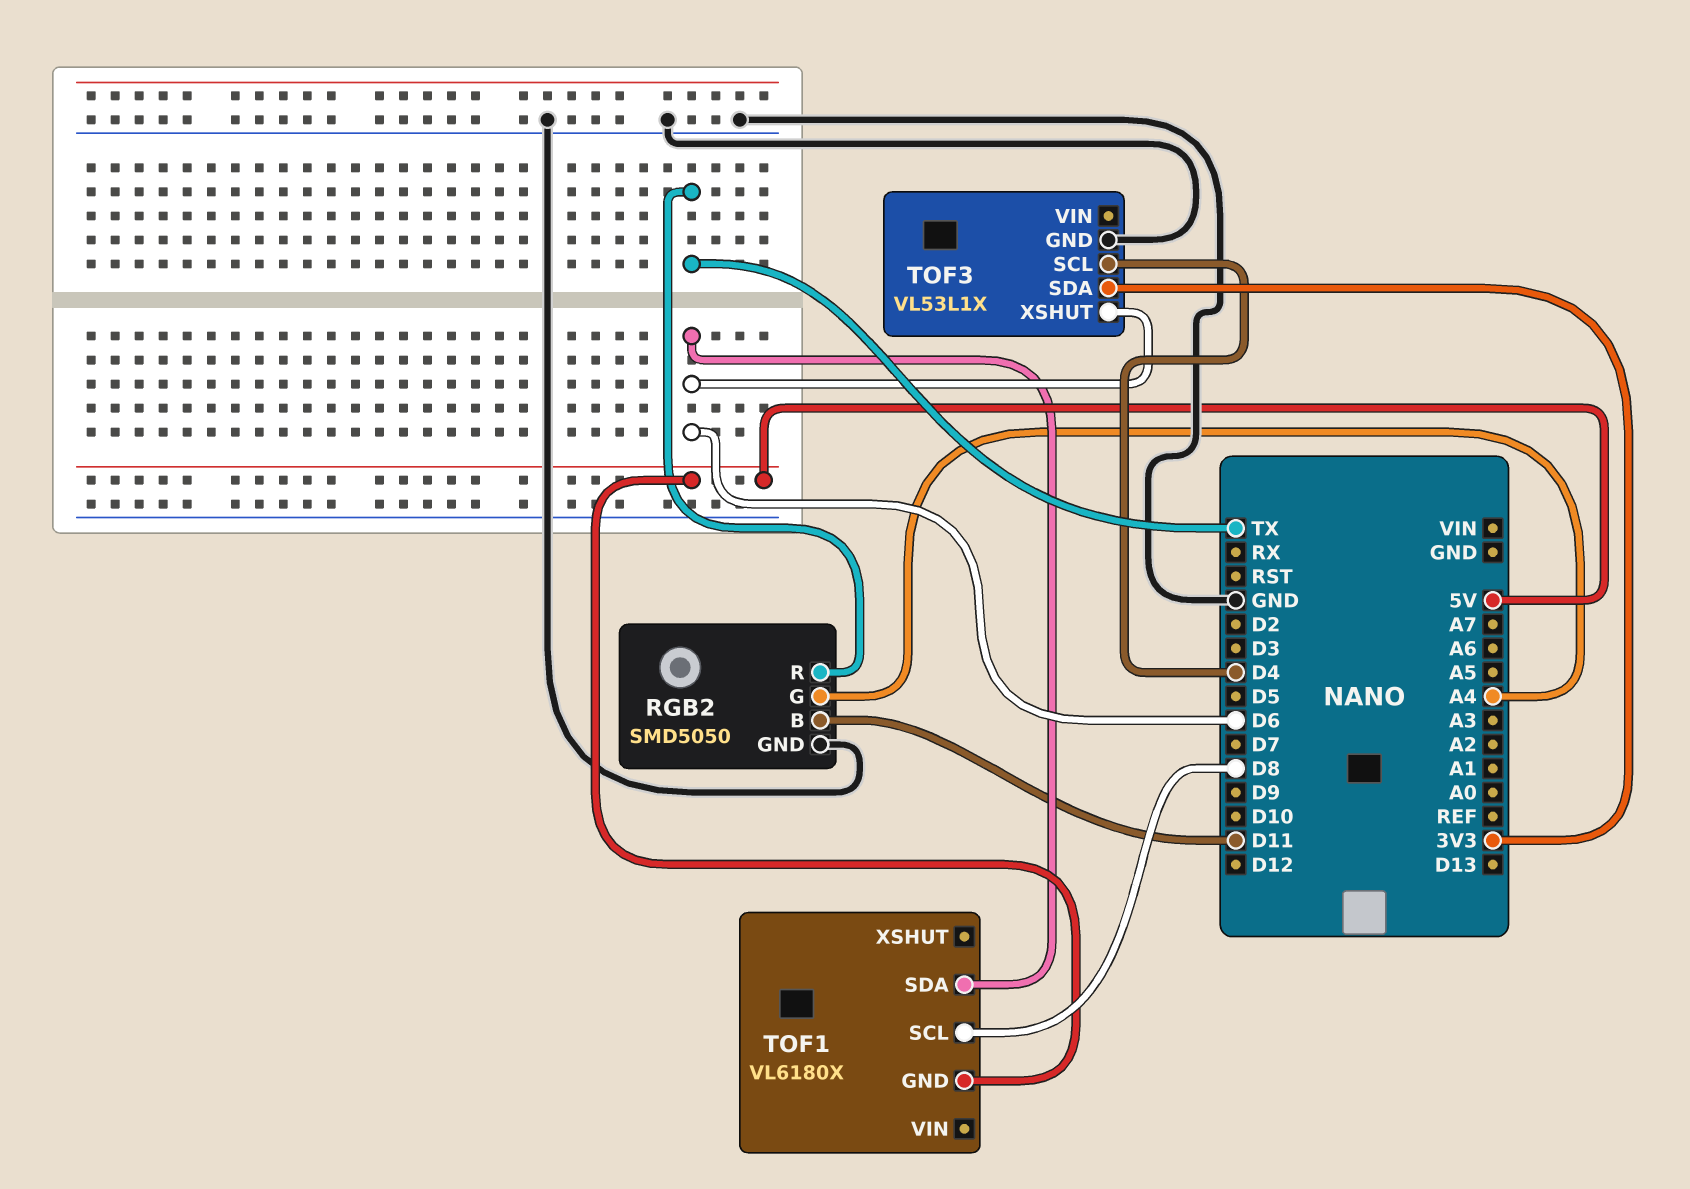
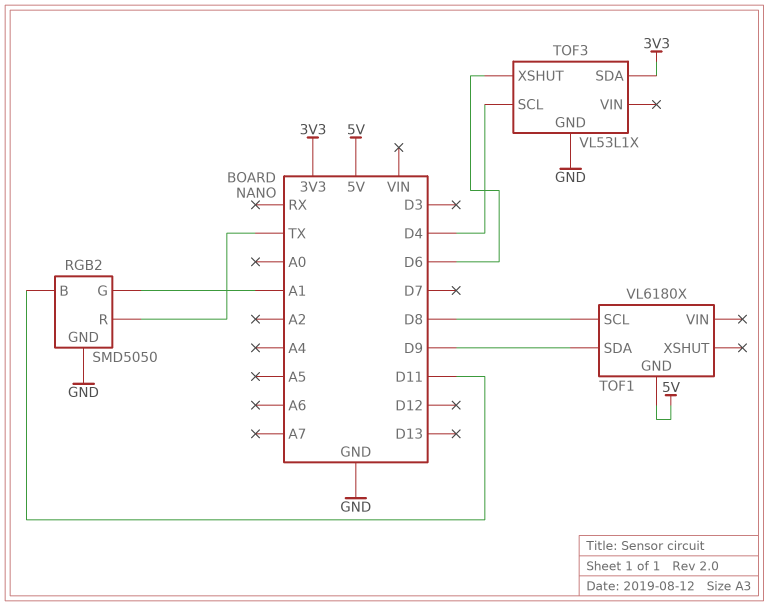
RGB2 pin G: A4 -> A1
TOF1 pin SDA: D6 -> D9

